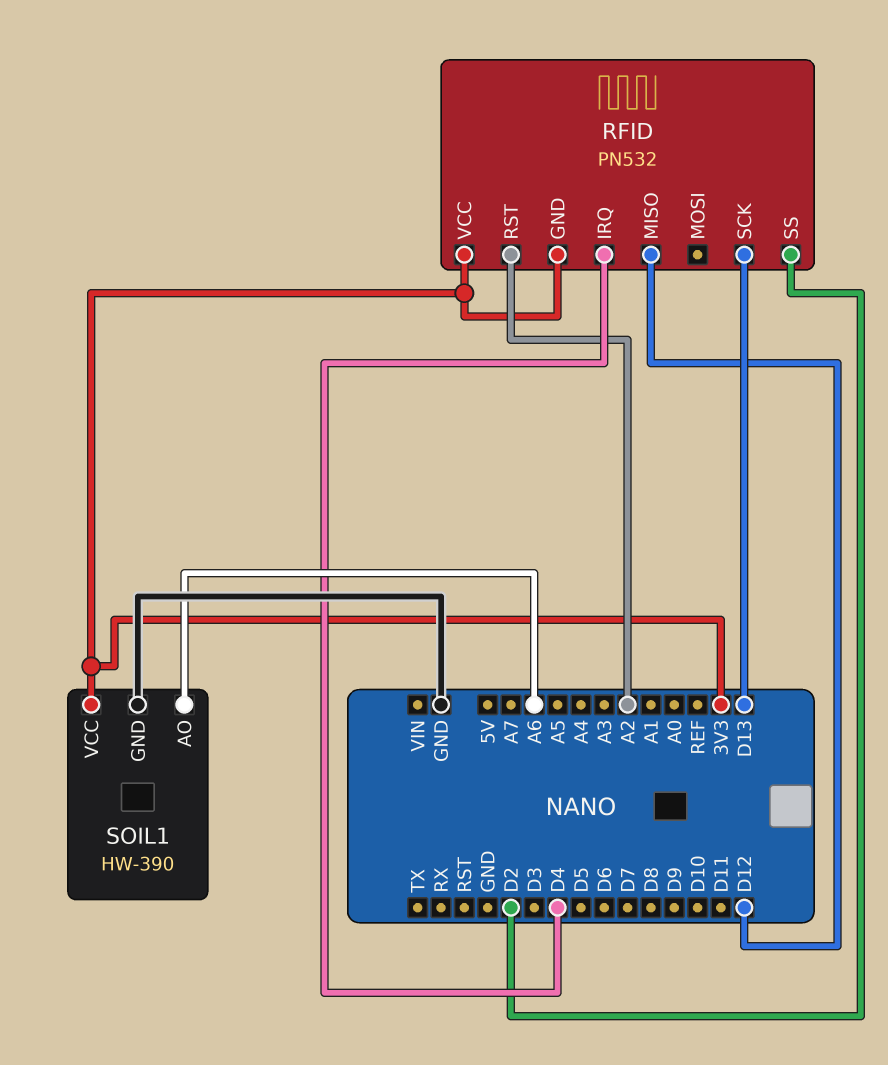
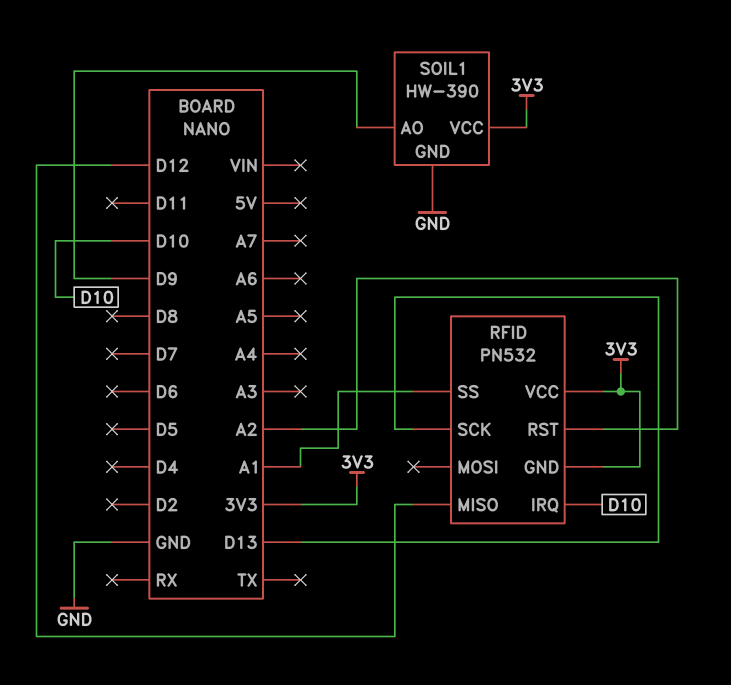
RFID pin IRQ: D4 -> D10
RFID pin SS: D2 -> A1
SOIL1 pin AO: A6 -> D9

